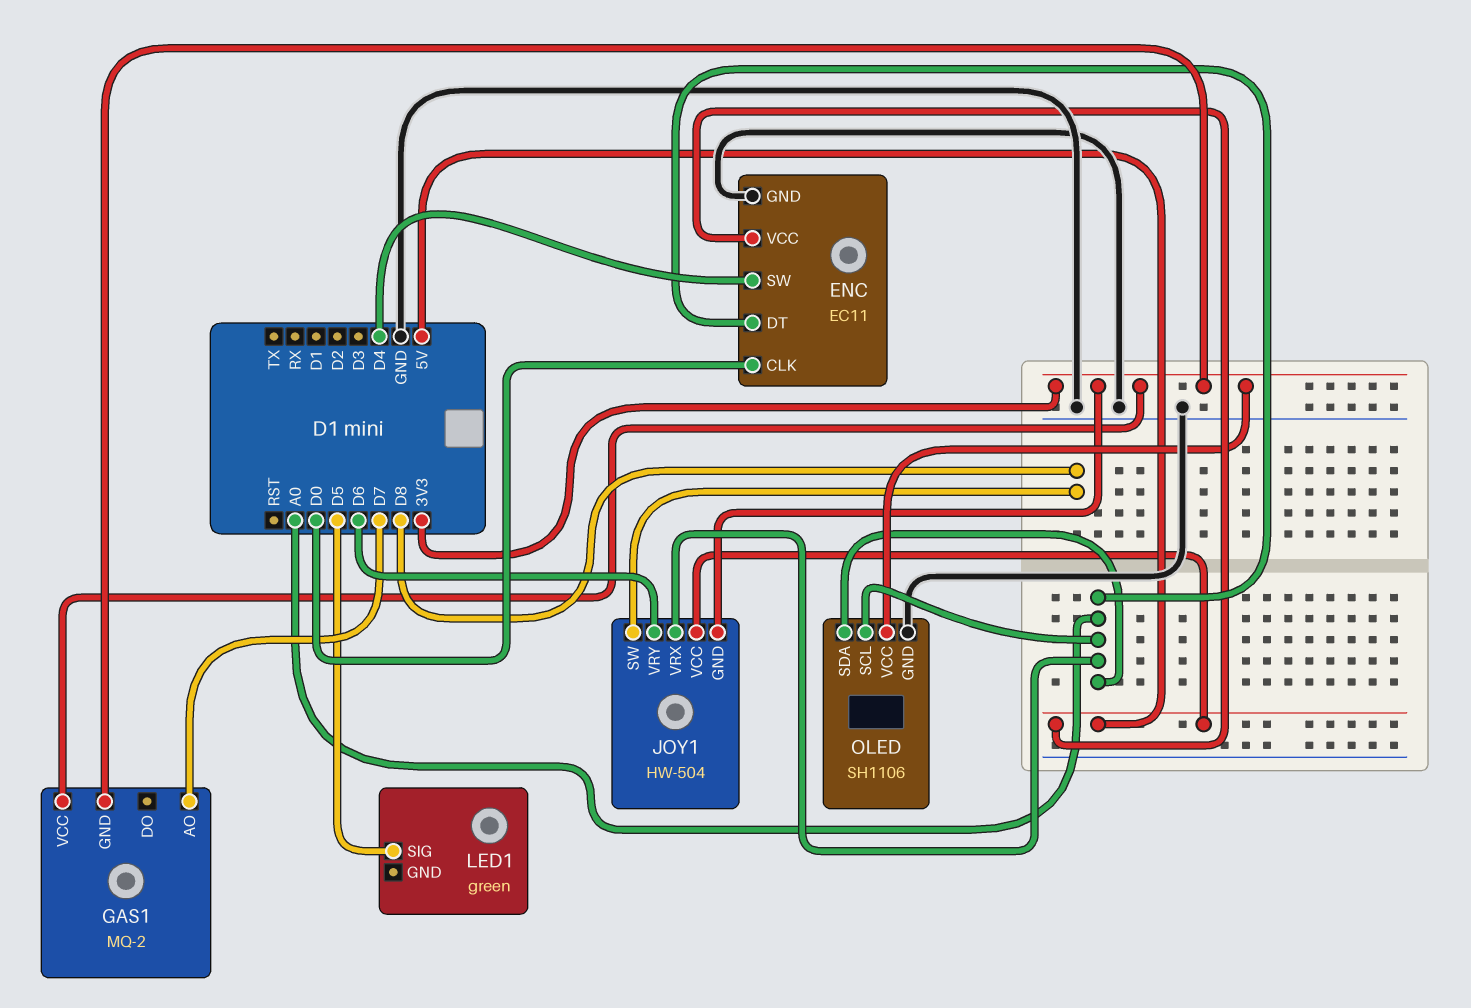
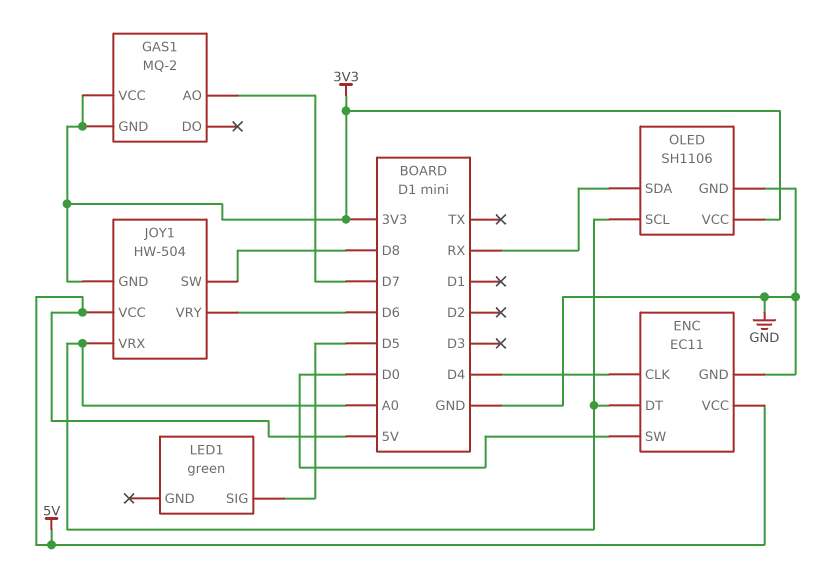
ENC pin CLK: D0 -> D4
ENC pin SW: D4 -> D0
OLED pin SDA: A0 -> RX

